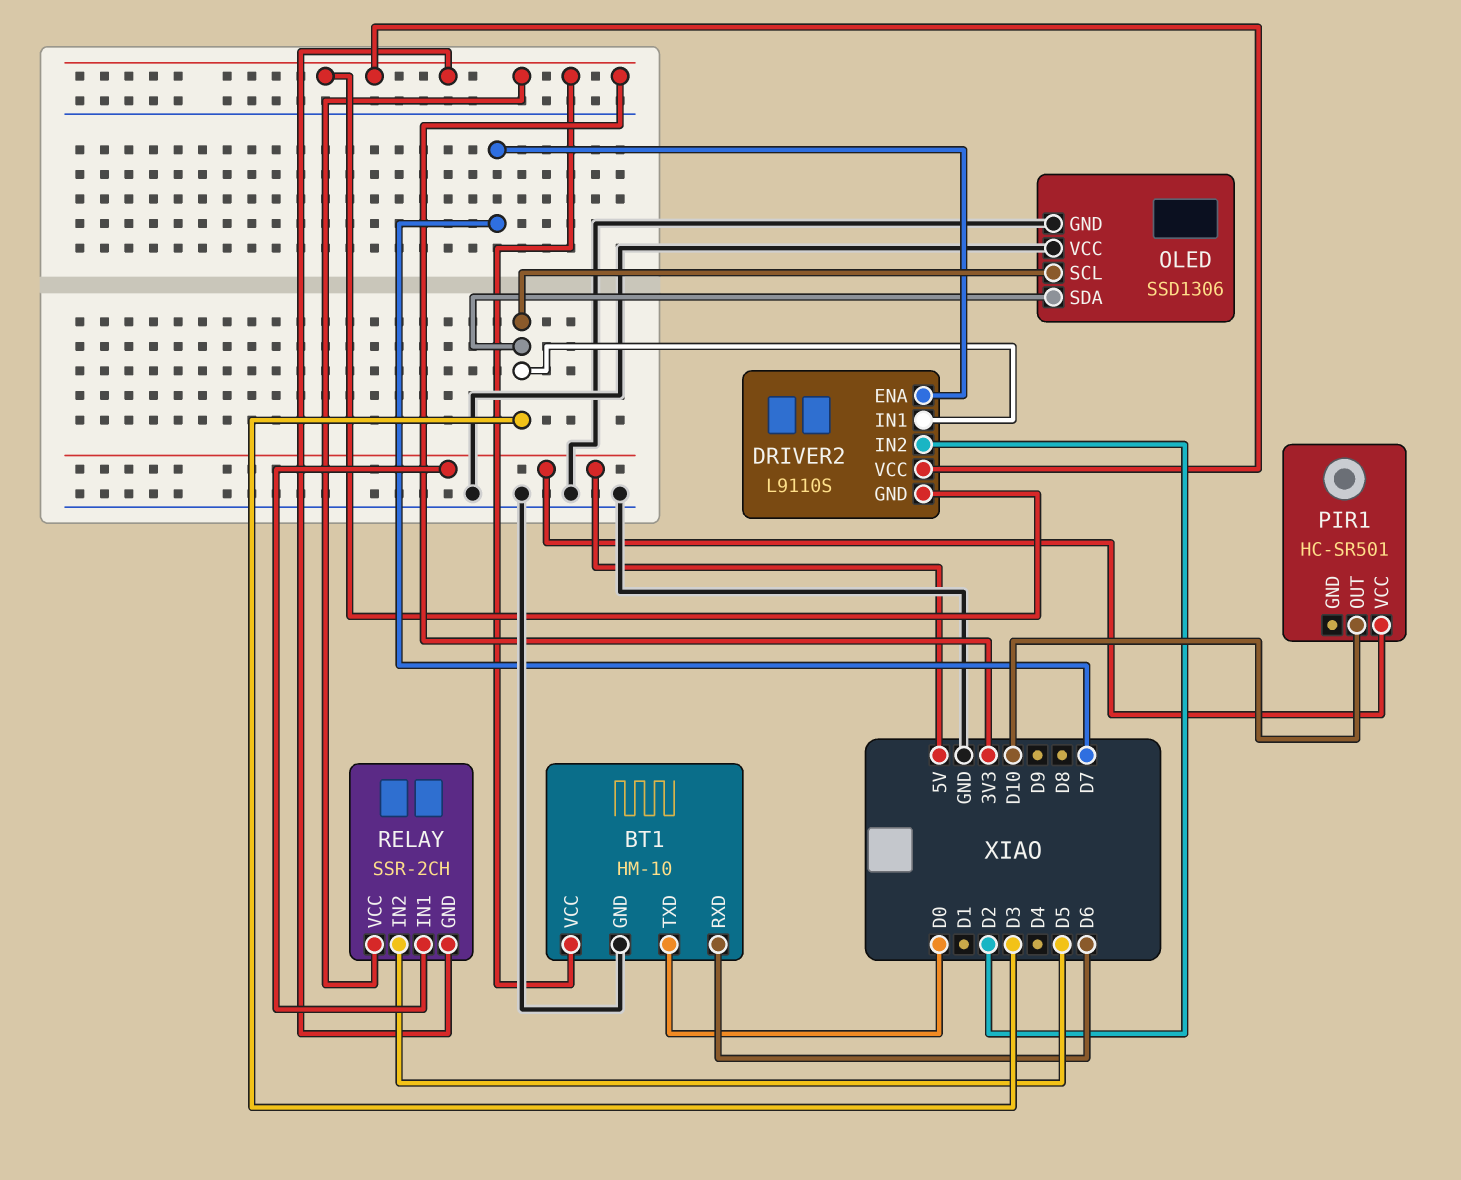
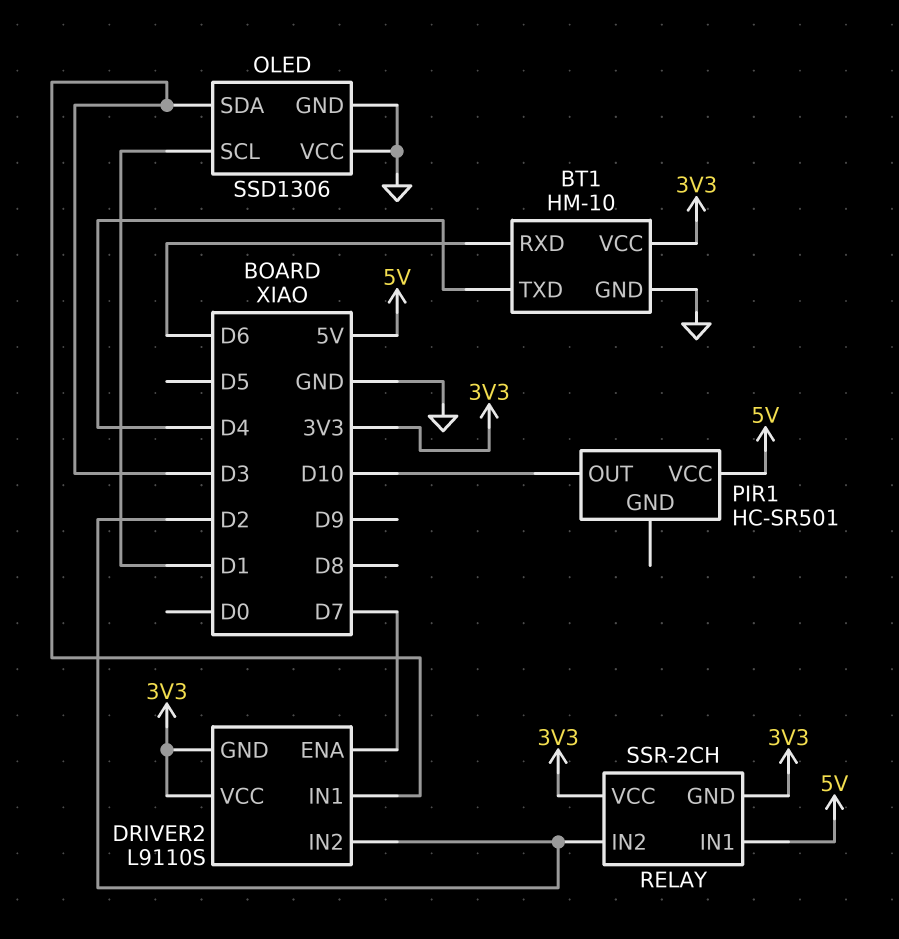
BT1 pin TXD: D0 -> D4
OLED pin SCL: D3 -> D1
RELAY pin IN2: D5 -> D2

